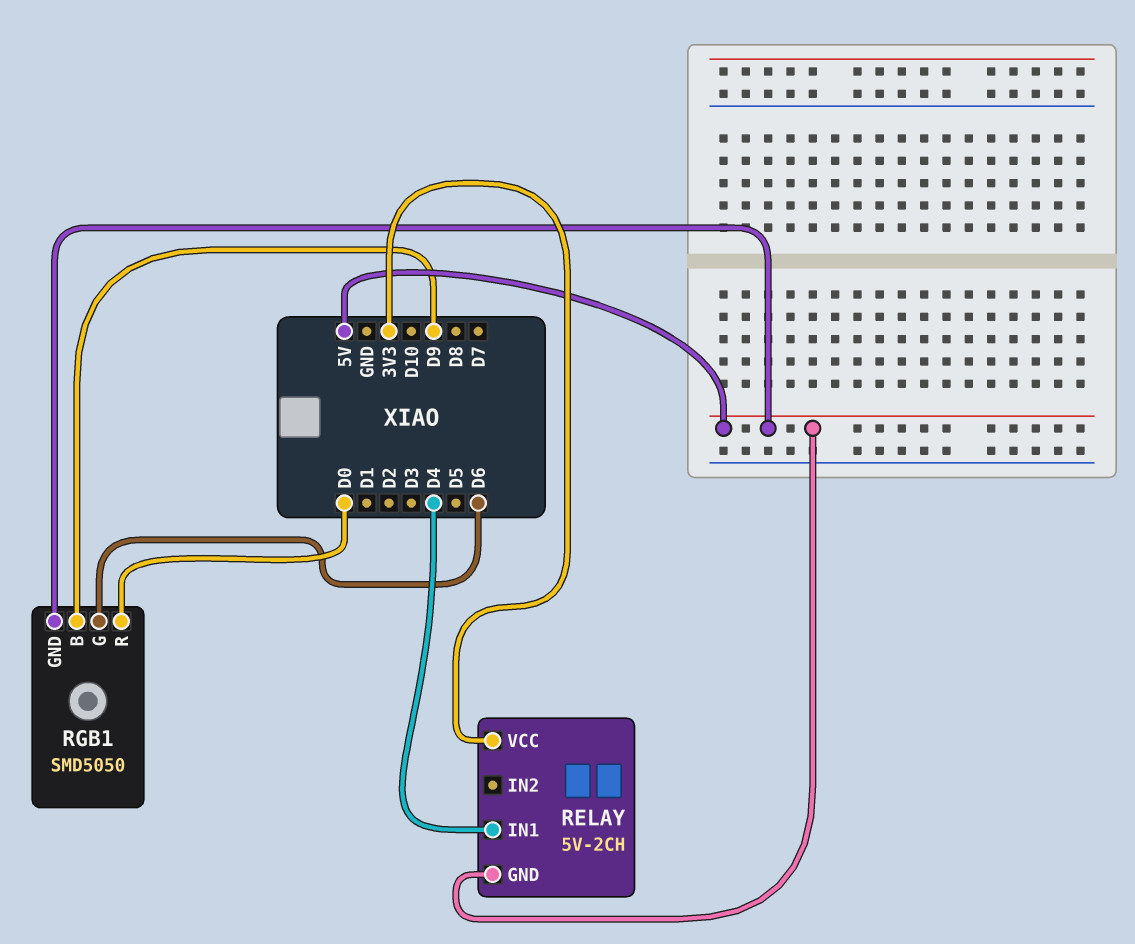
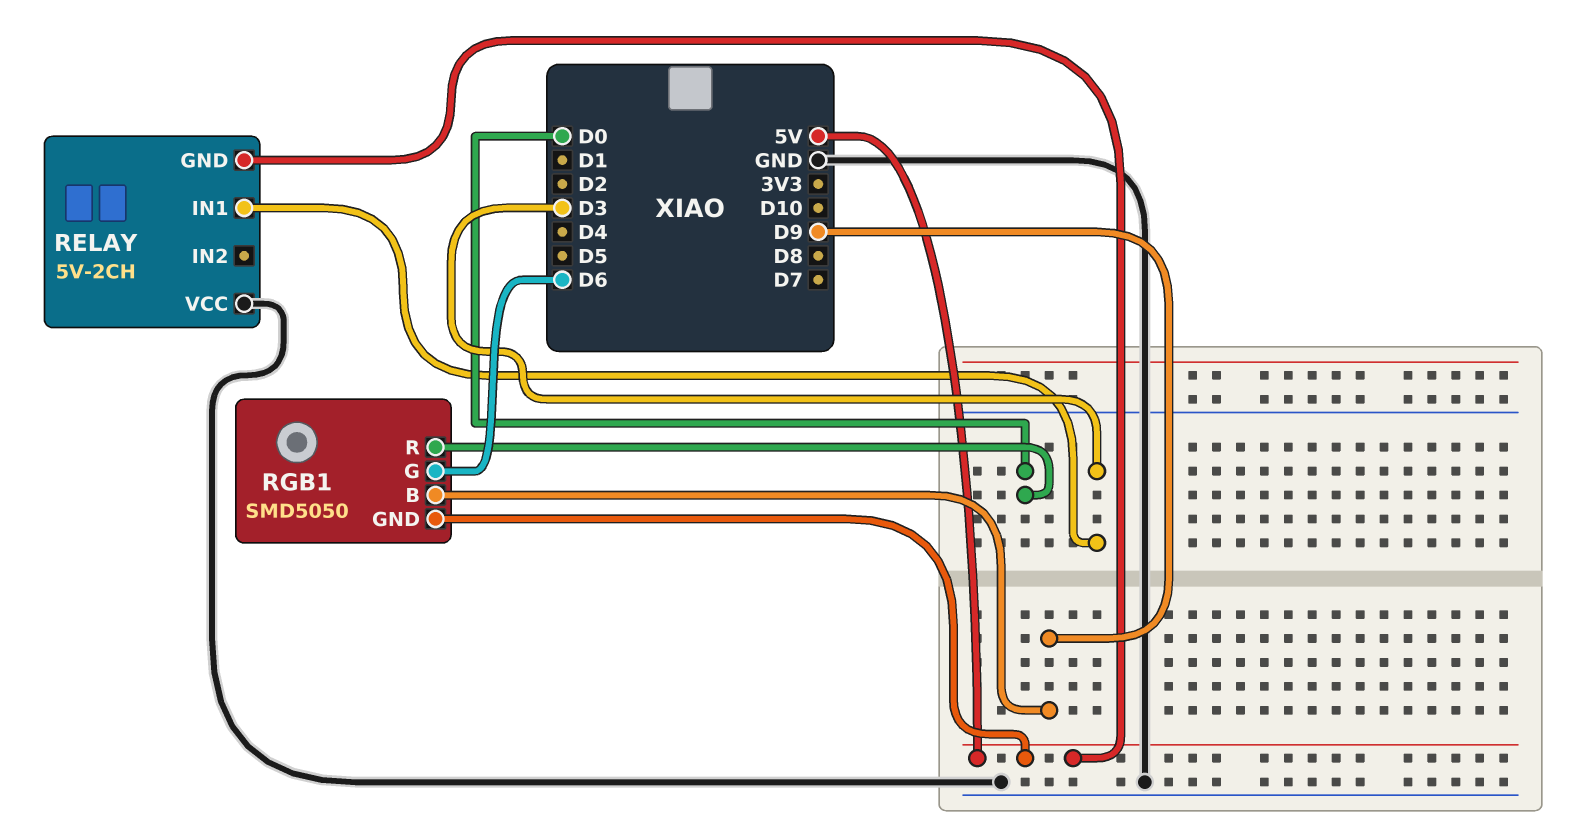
RELAY pin IN1: D4 -> D3
RELAY pin VCC: 3V3 -> GND

